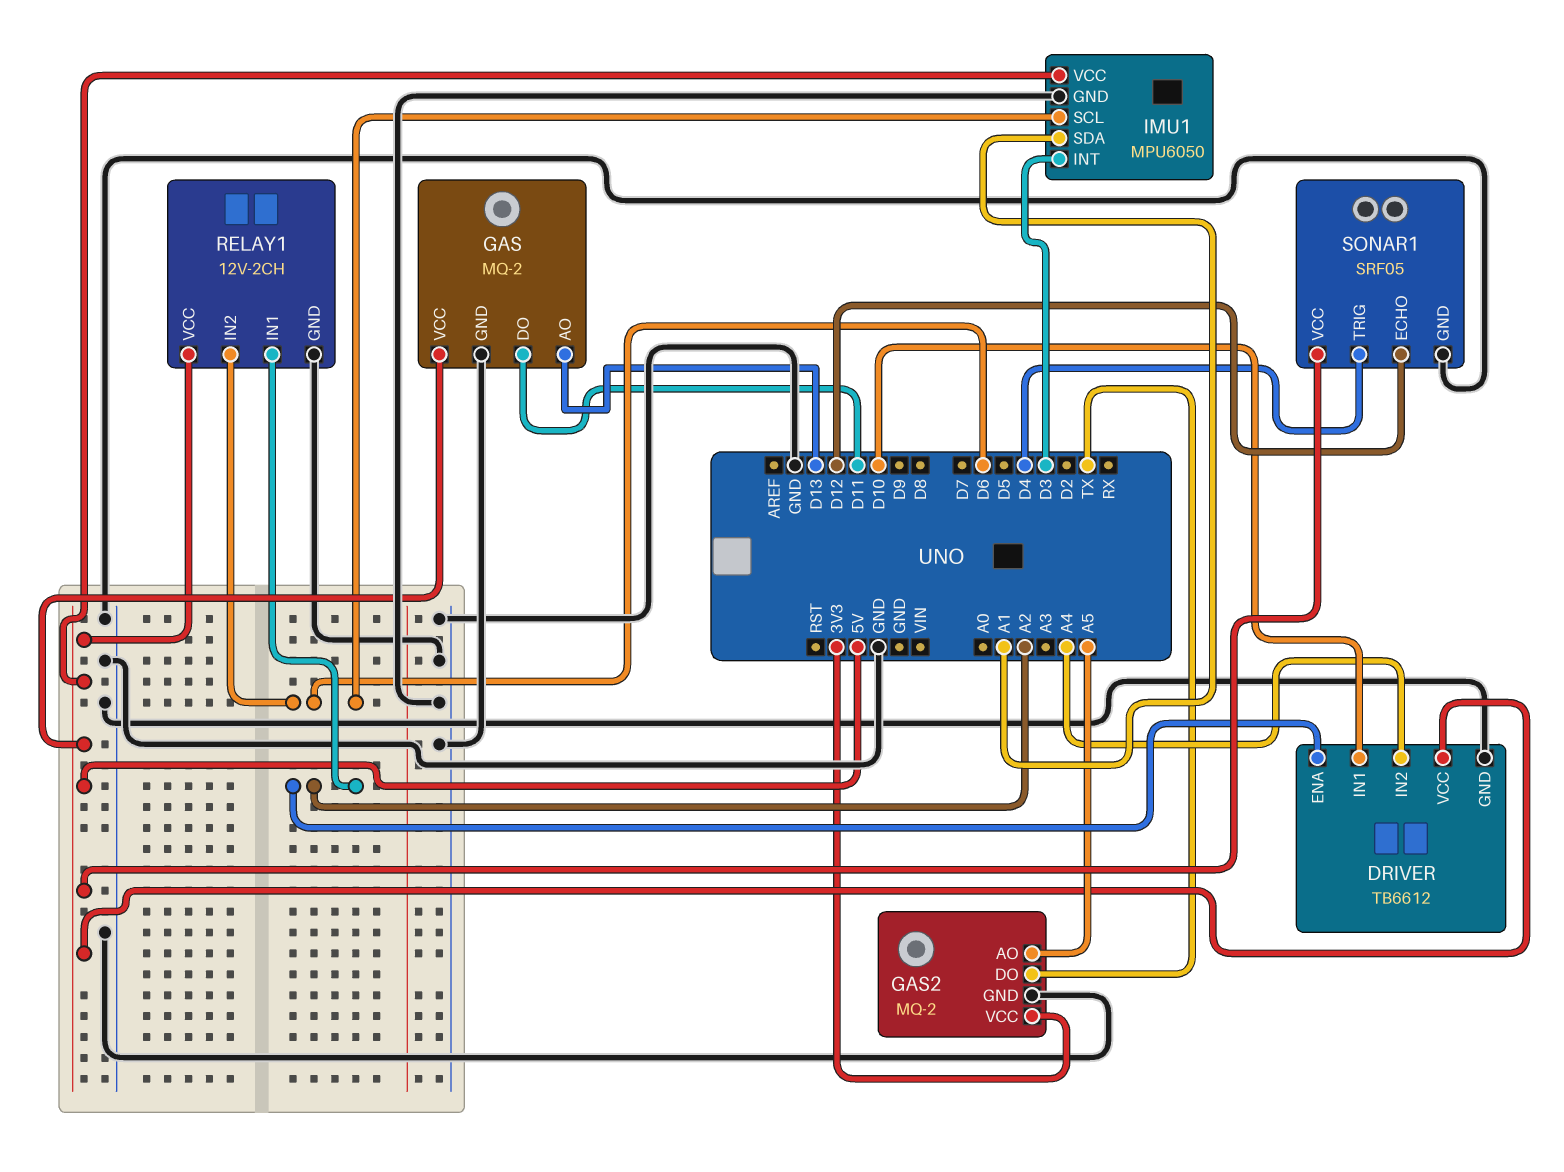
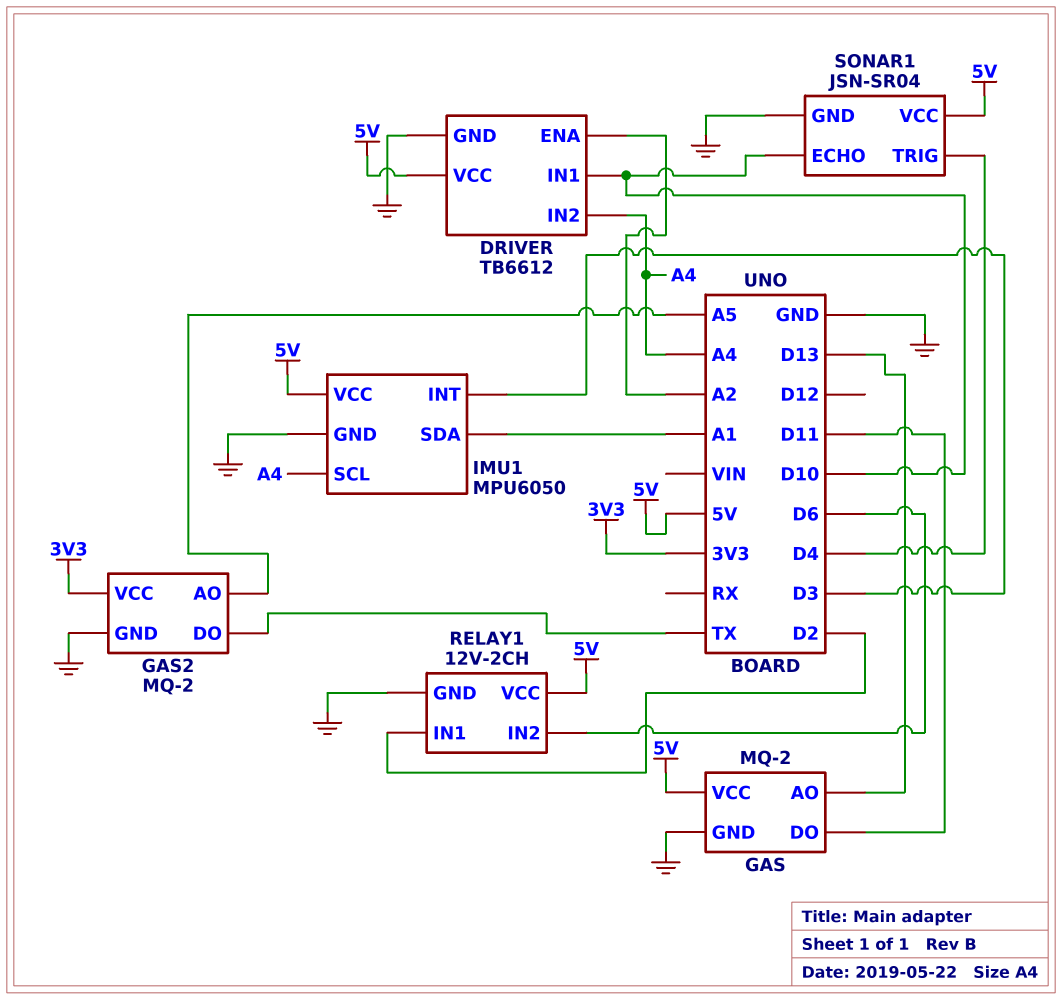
IMU1 pin SCL: D6 -> A4
RELAY1 pin IN1: A2 -> D2
SONAR1: SRF05 -> JSN-SR04
SONAR1 pin ECHO: D12 -> D10

